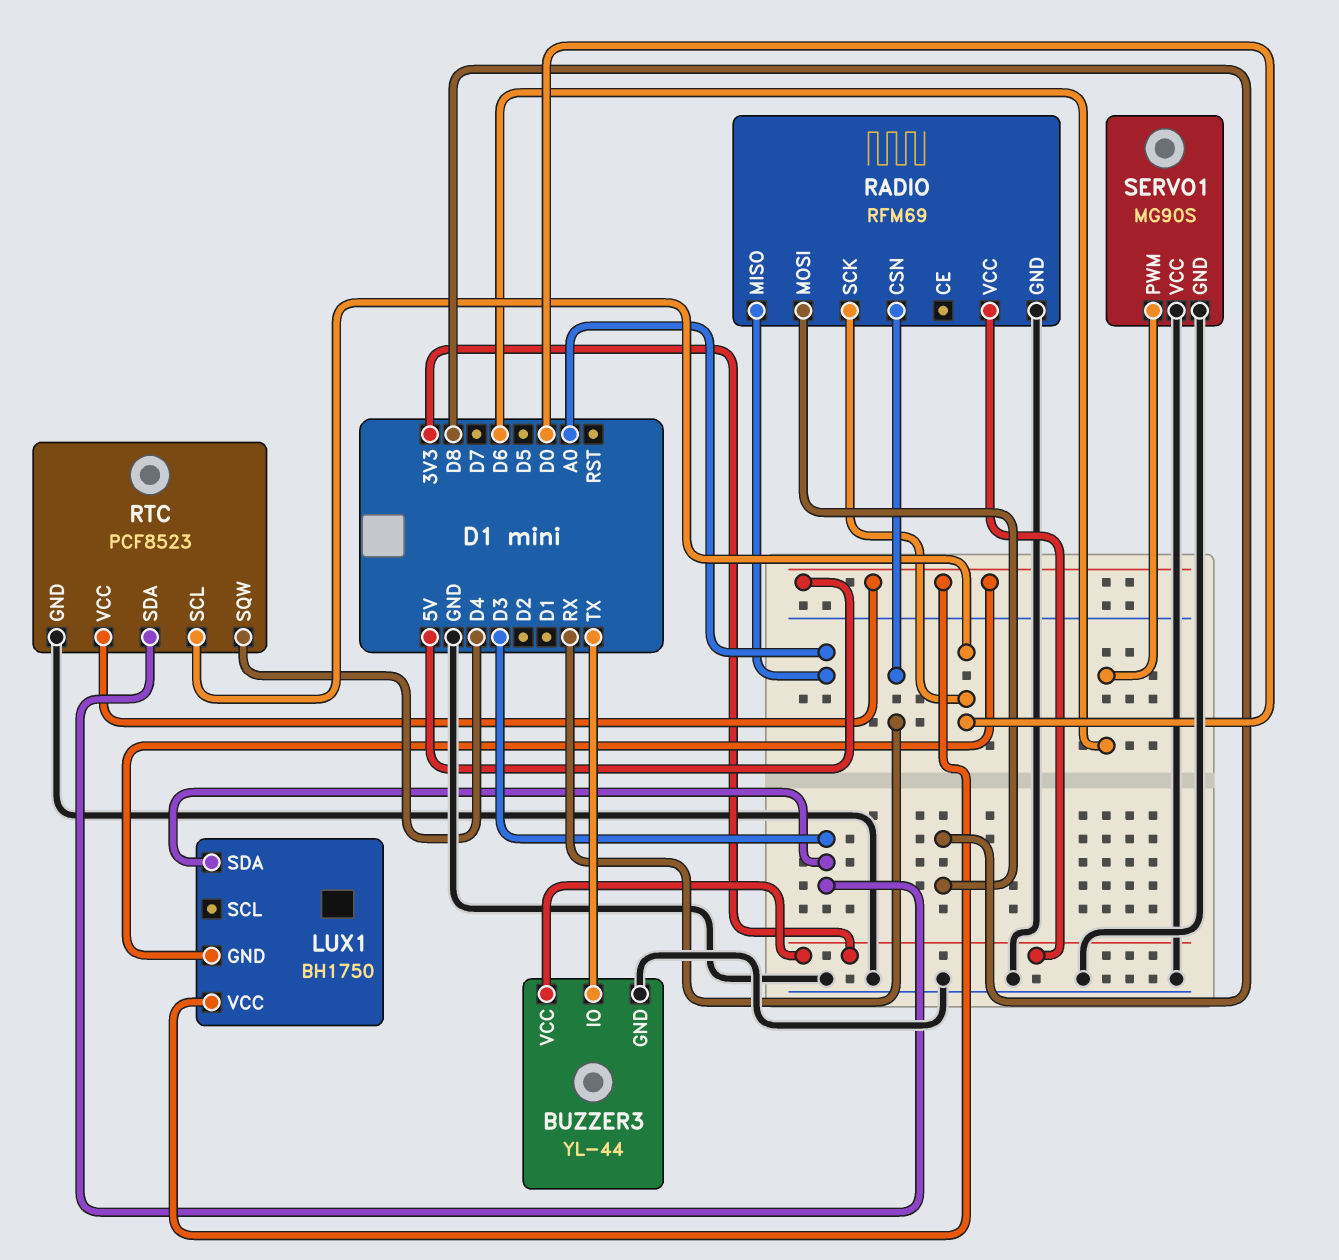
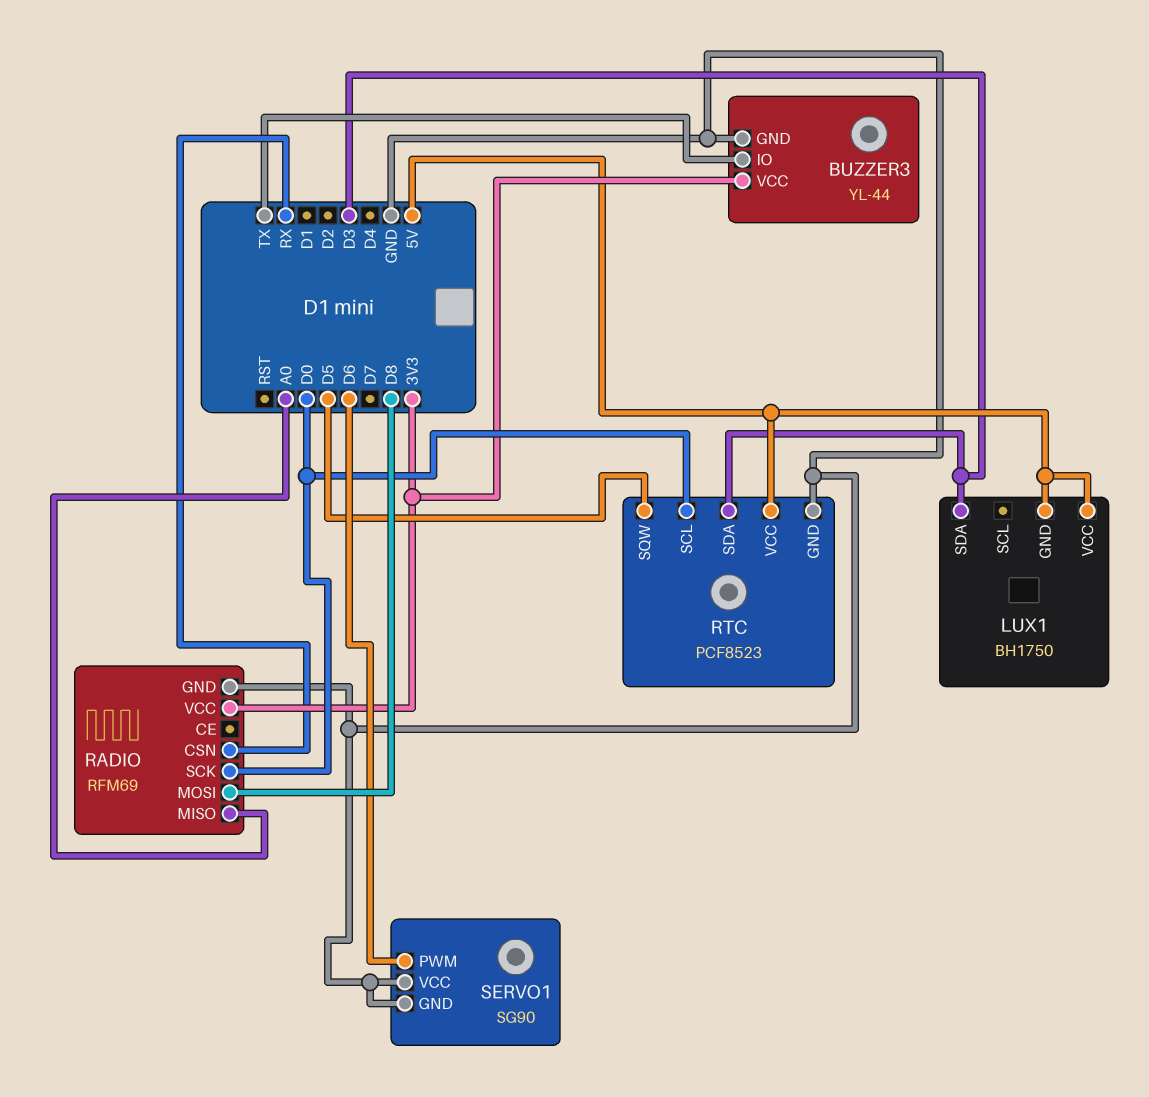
RTC pin SQW: D4 -> D5
SERVO1: MG90S -> SG90

